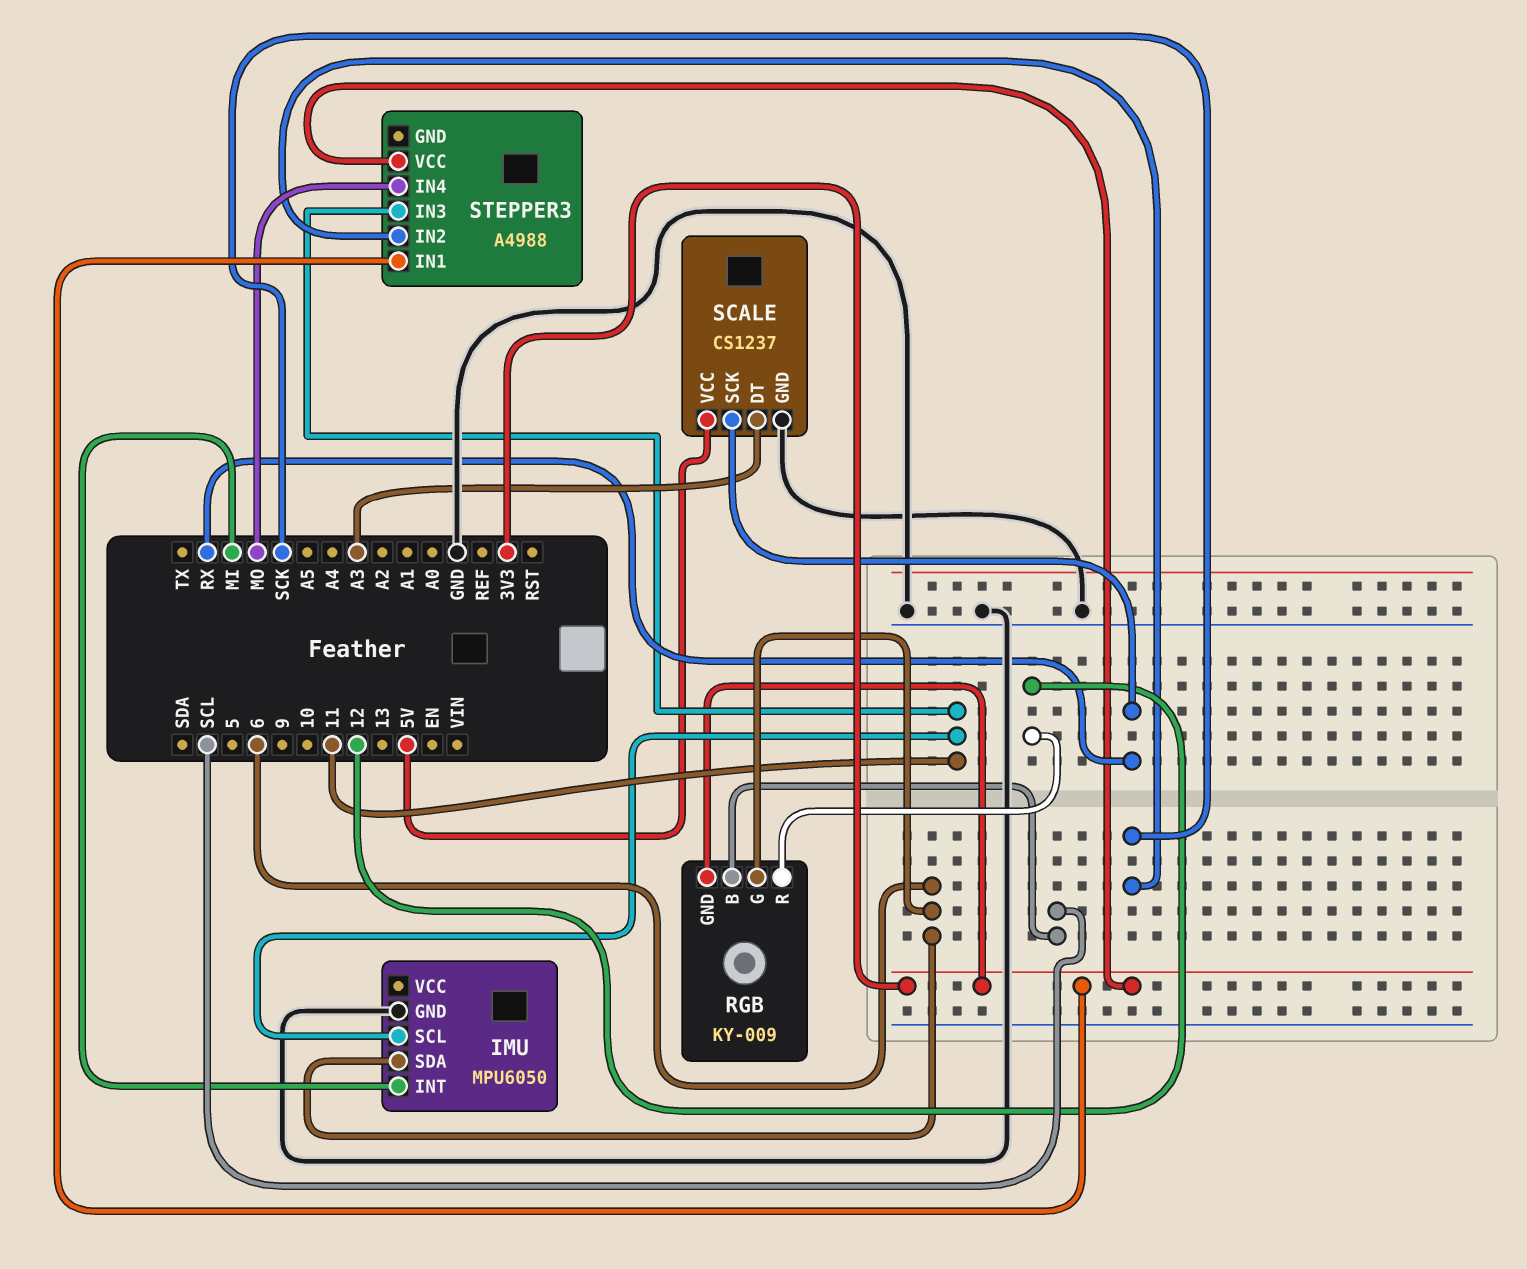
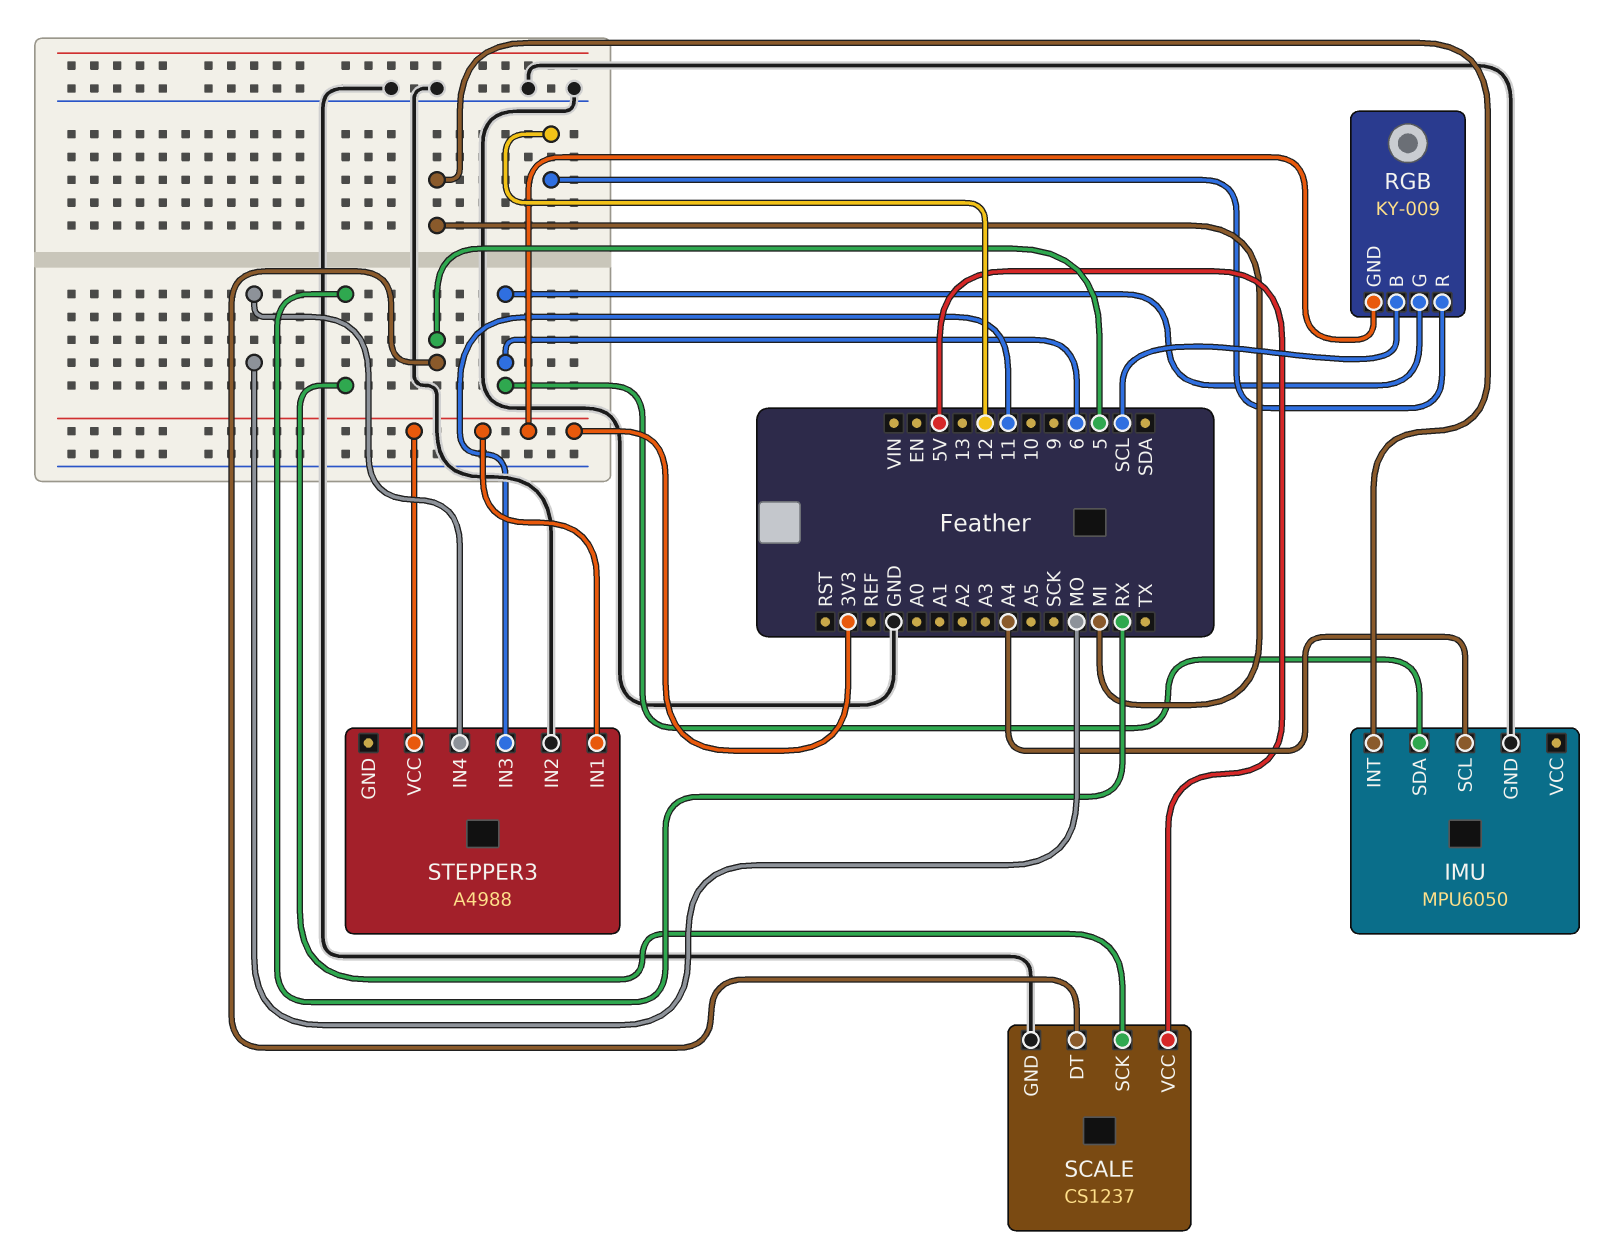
IMU pin SCL: 11 -> A4
SCALE pin DT: A3 -> 5
STEPPER3 pin IN2: SCK -> GND

